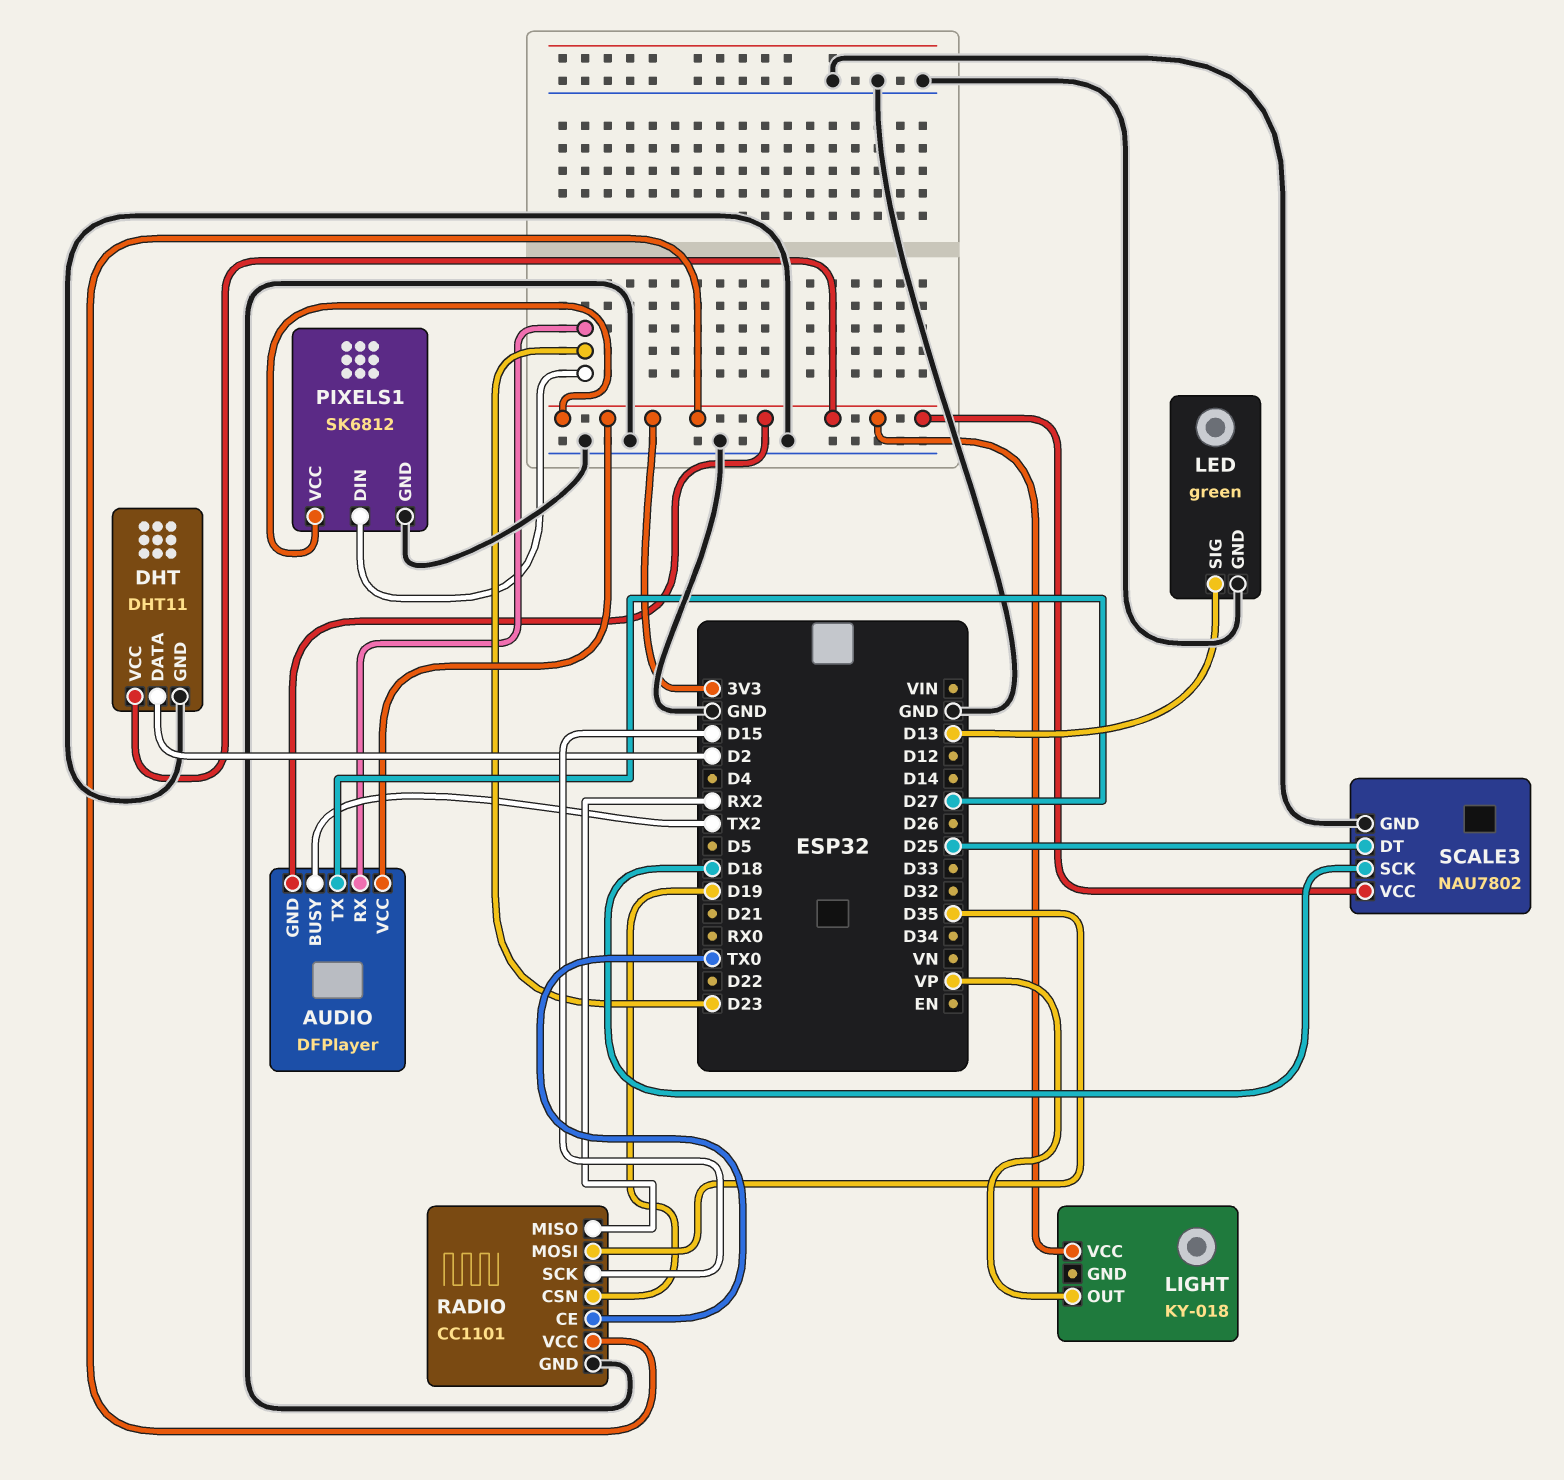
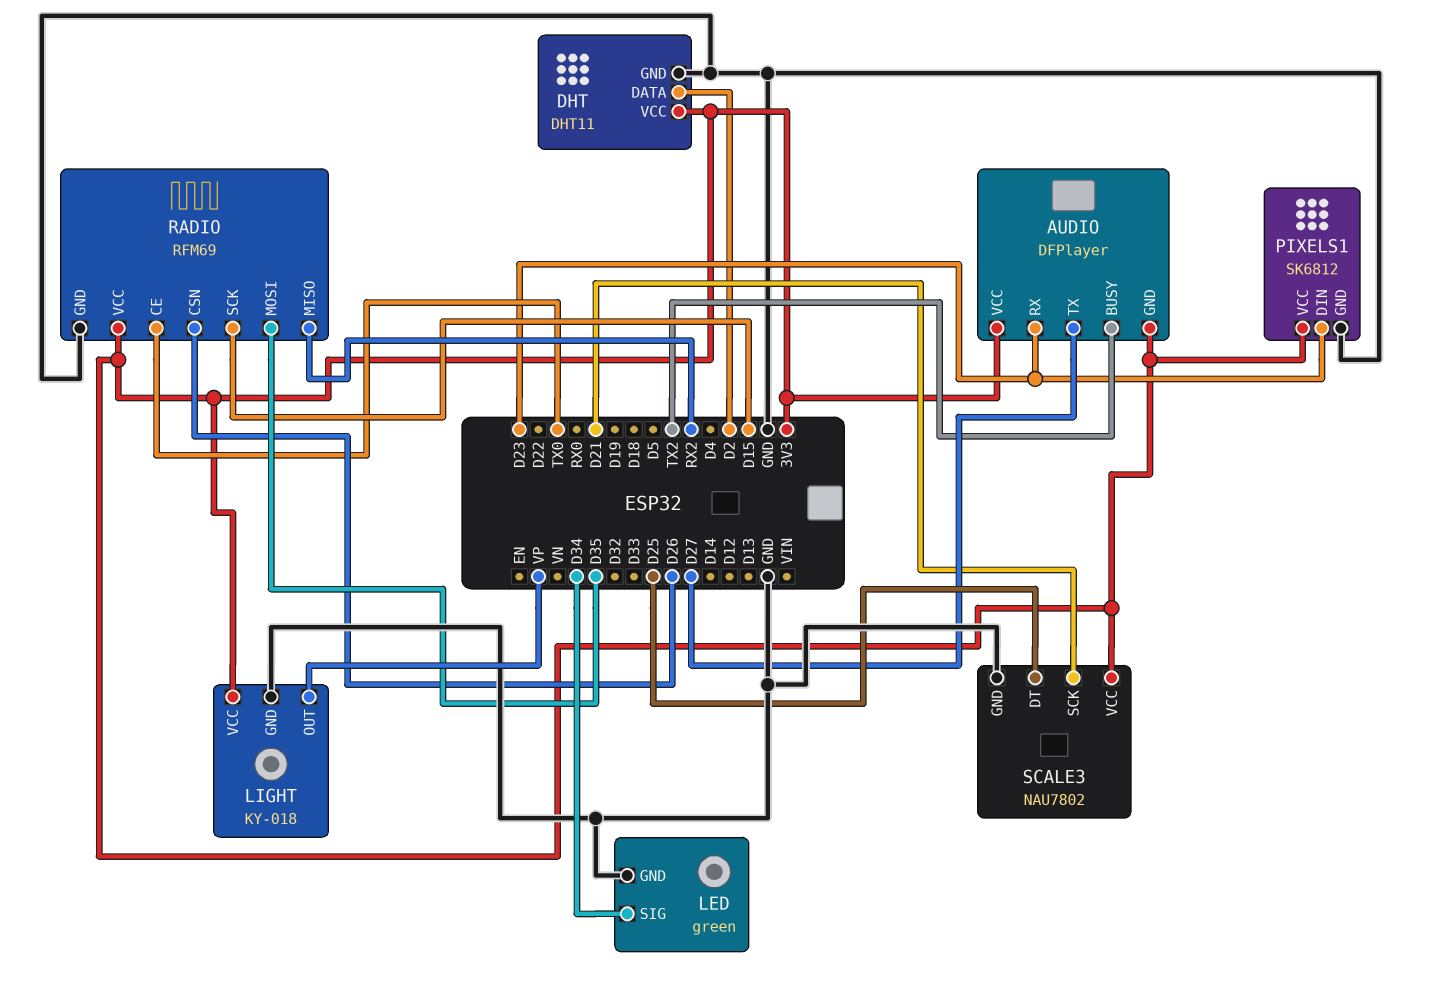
LED pin SIG: D13 -> D34
LIGHT pin GND: none -> GND
RADIO: CC1101 -> RFM69
RADIO pin CSN: D19 -> D26
SCALE3 pin SCK: D18 -> D21

